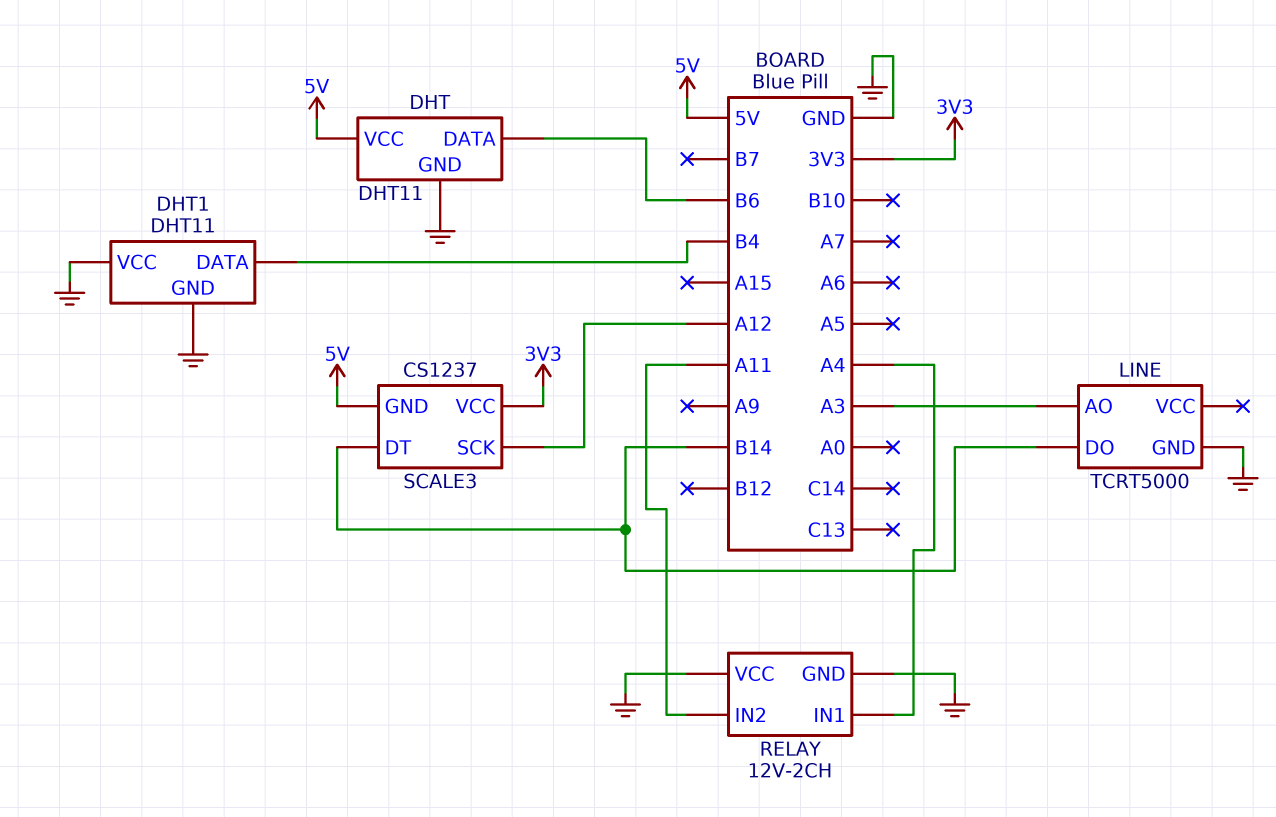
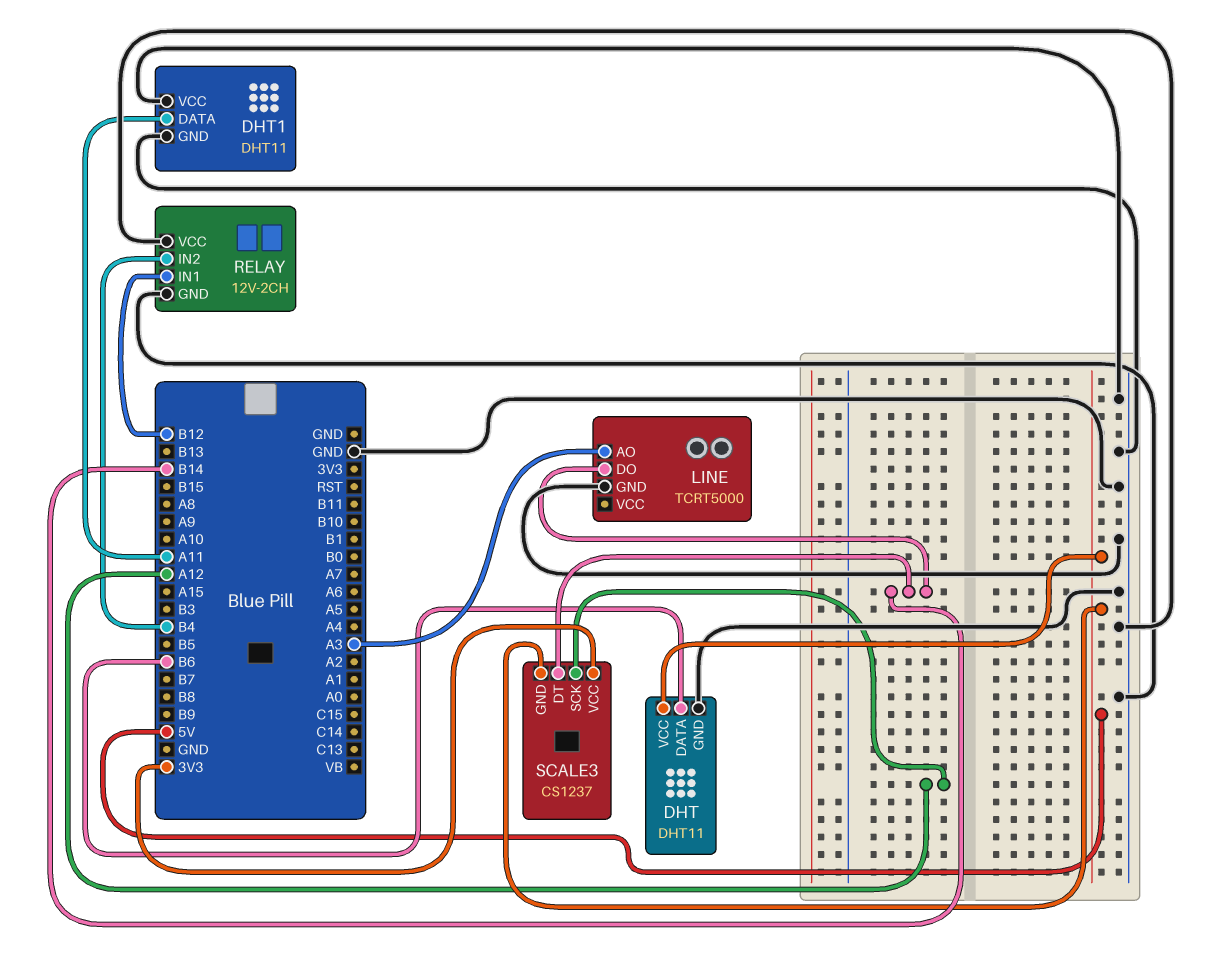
DHT1 pin DATA: B4 -> A11
RELAY pin IN1: A4 -> B12
RELAY pin IN2: A11 -> B4

